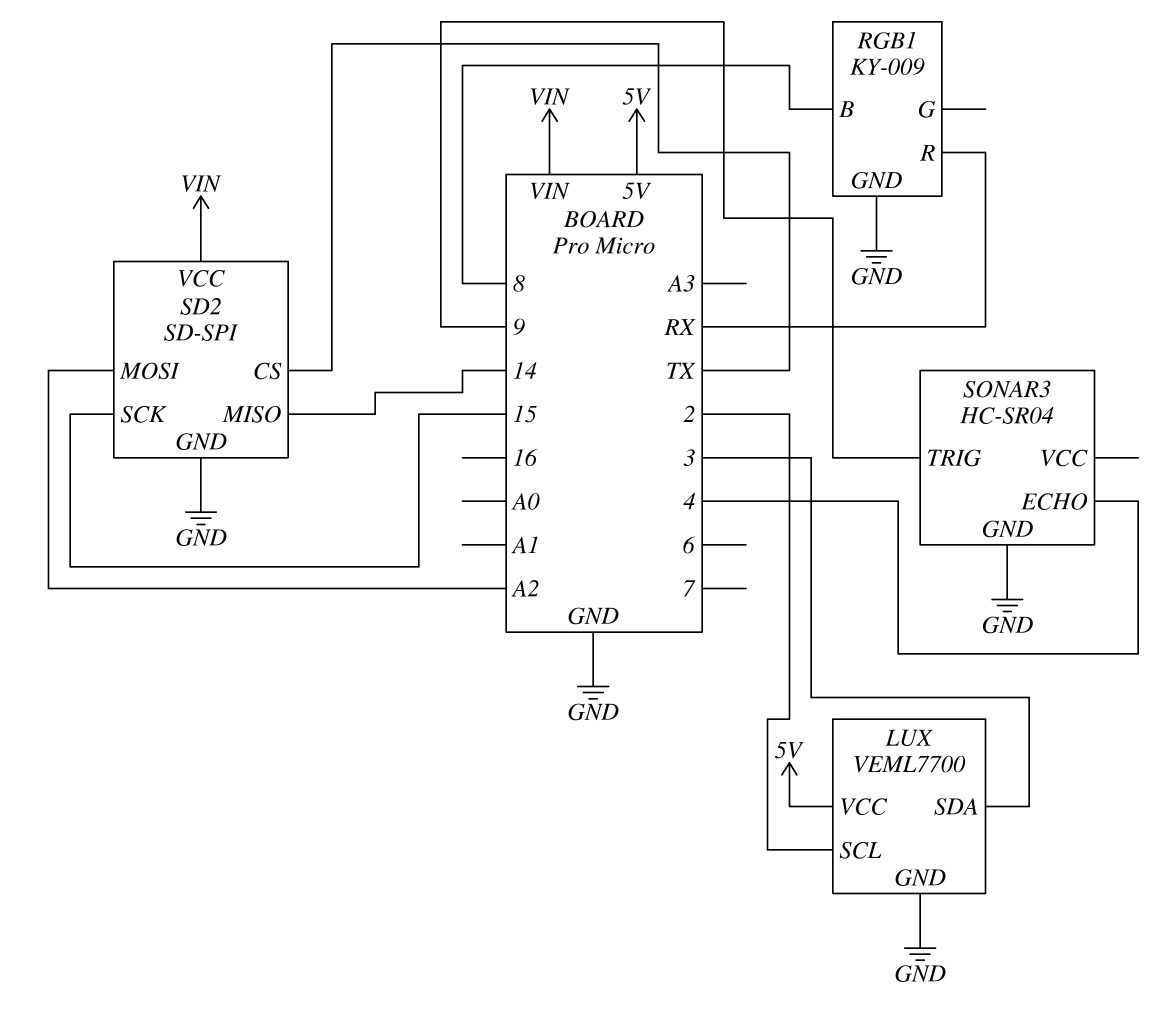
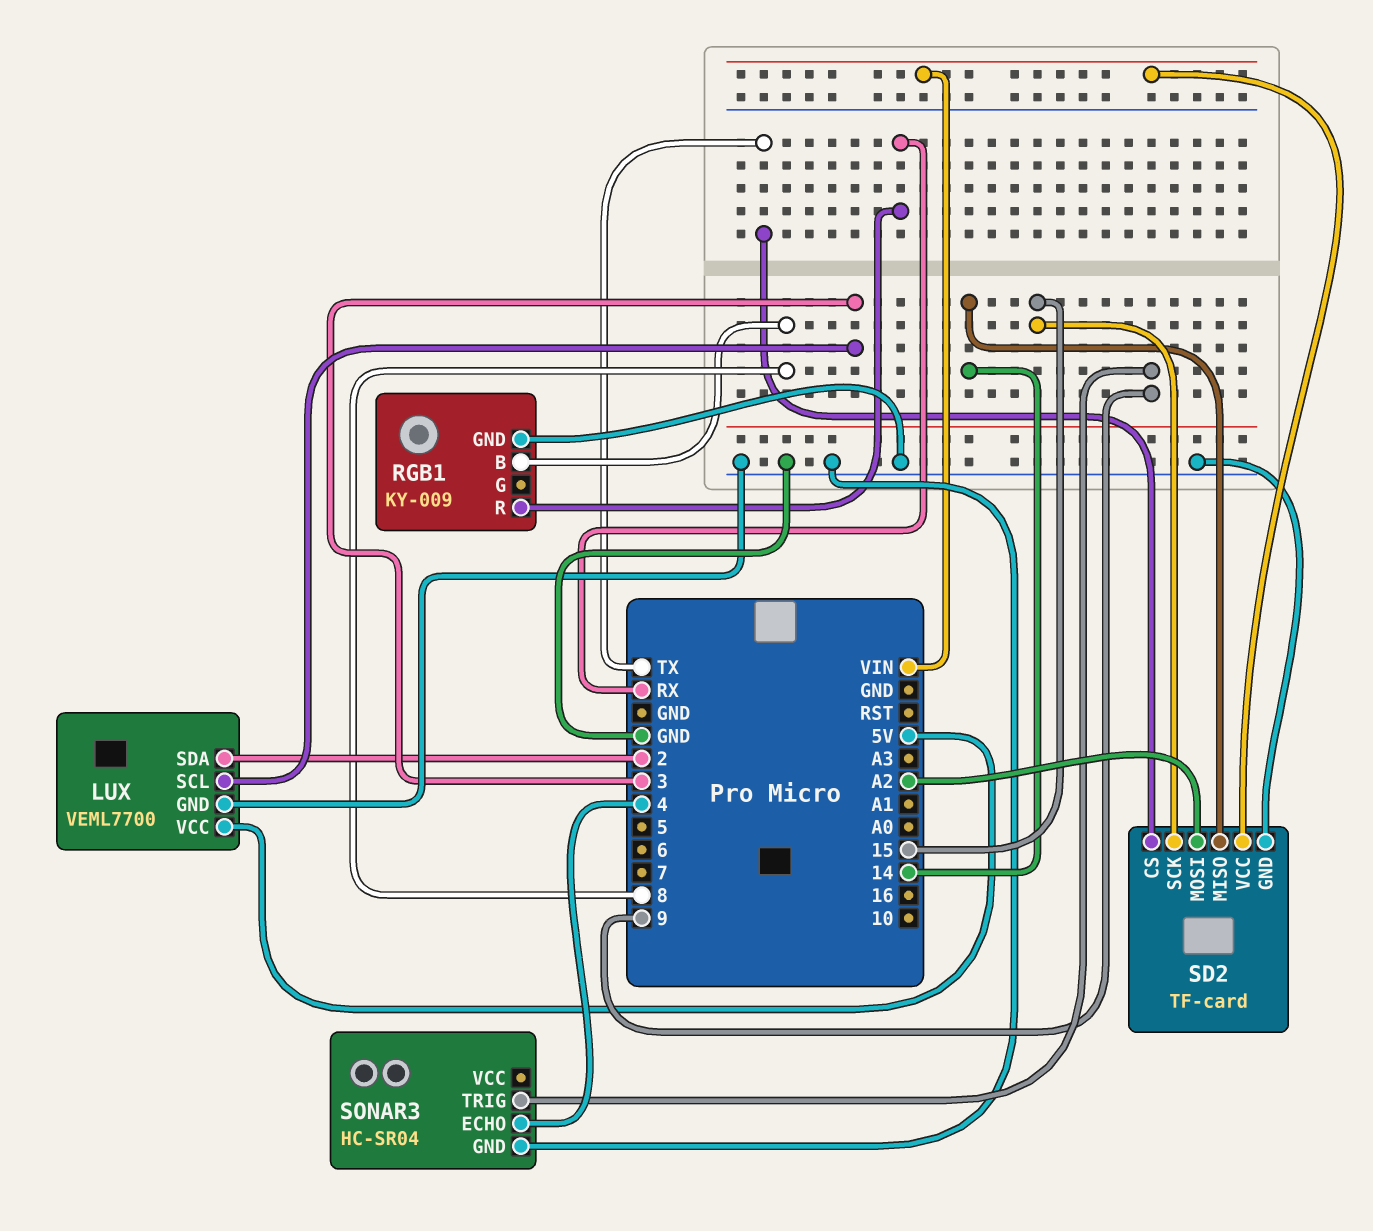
LUX pin SCL: 2 -> 3
LUX pin SDA: 3 -> 2
SD2: SD-SPI -> TF-card

